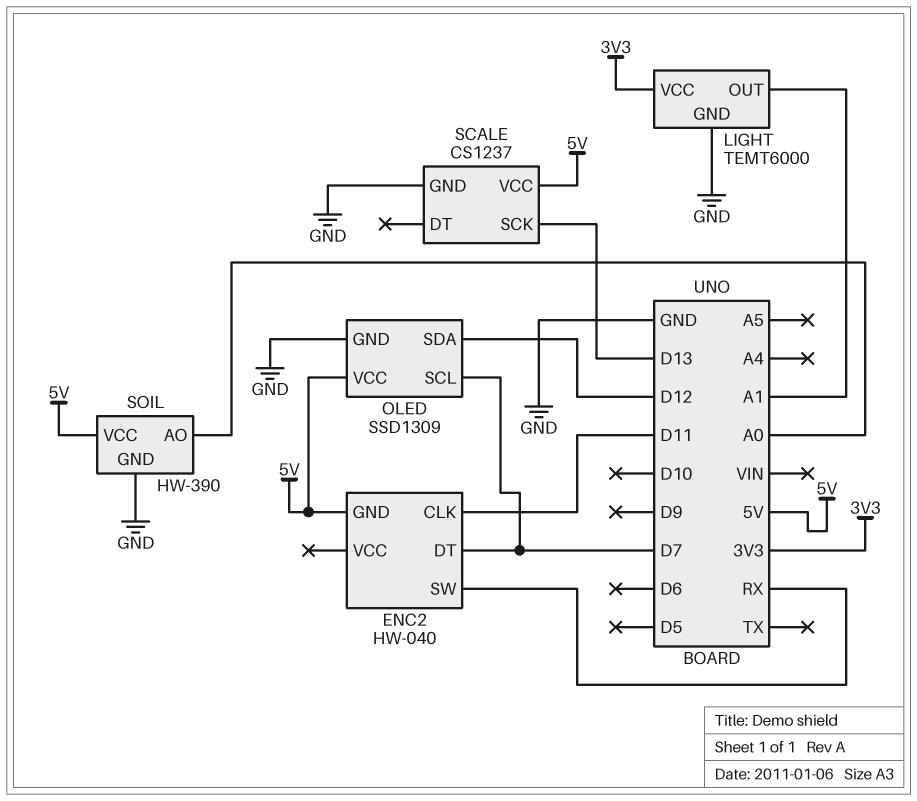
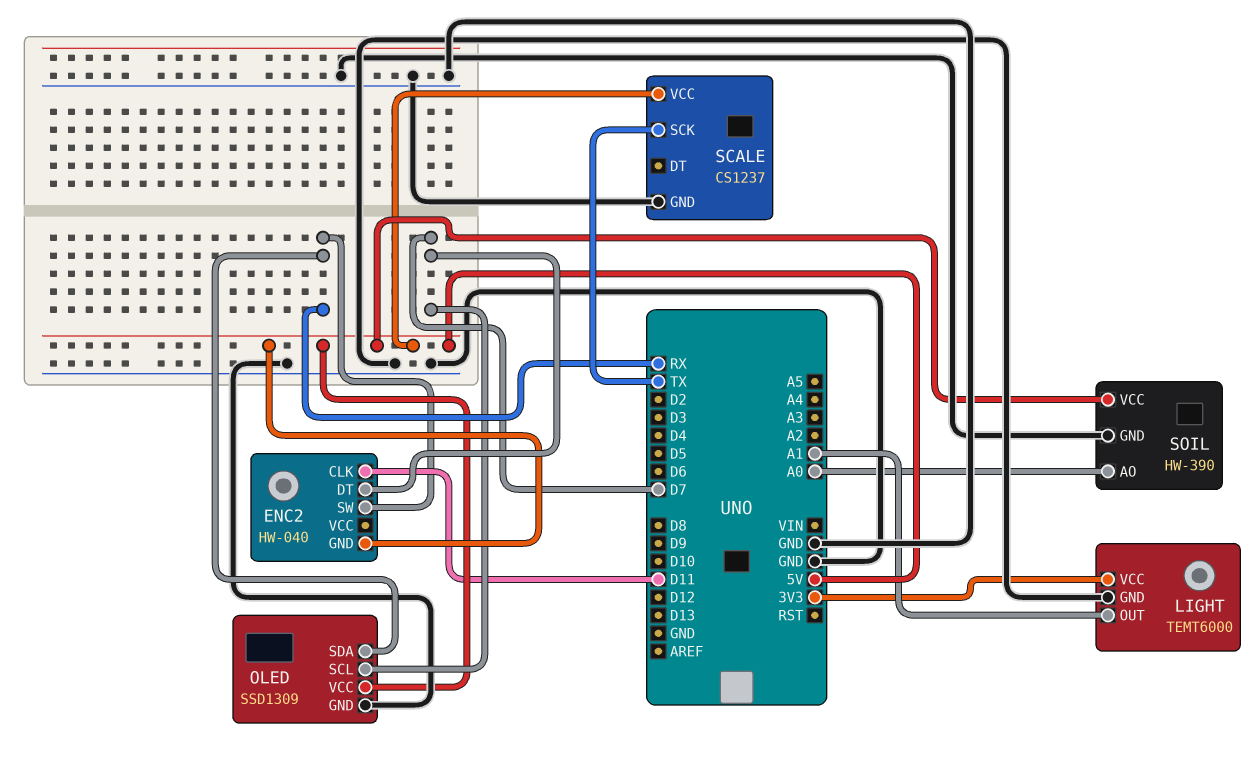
OLED pin SDA: D12 -> RX
SCALE pin SCK: D13 -> TX

